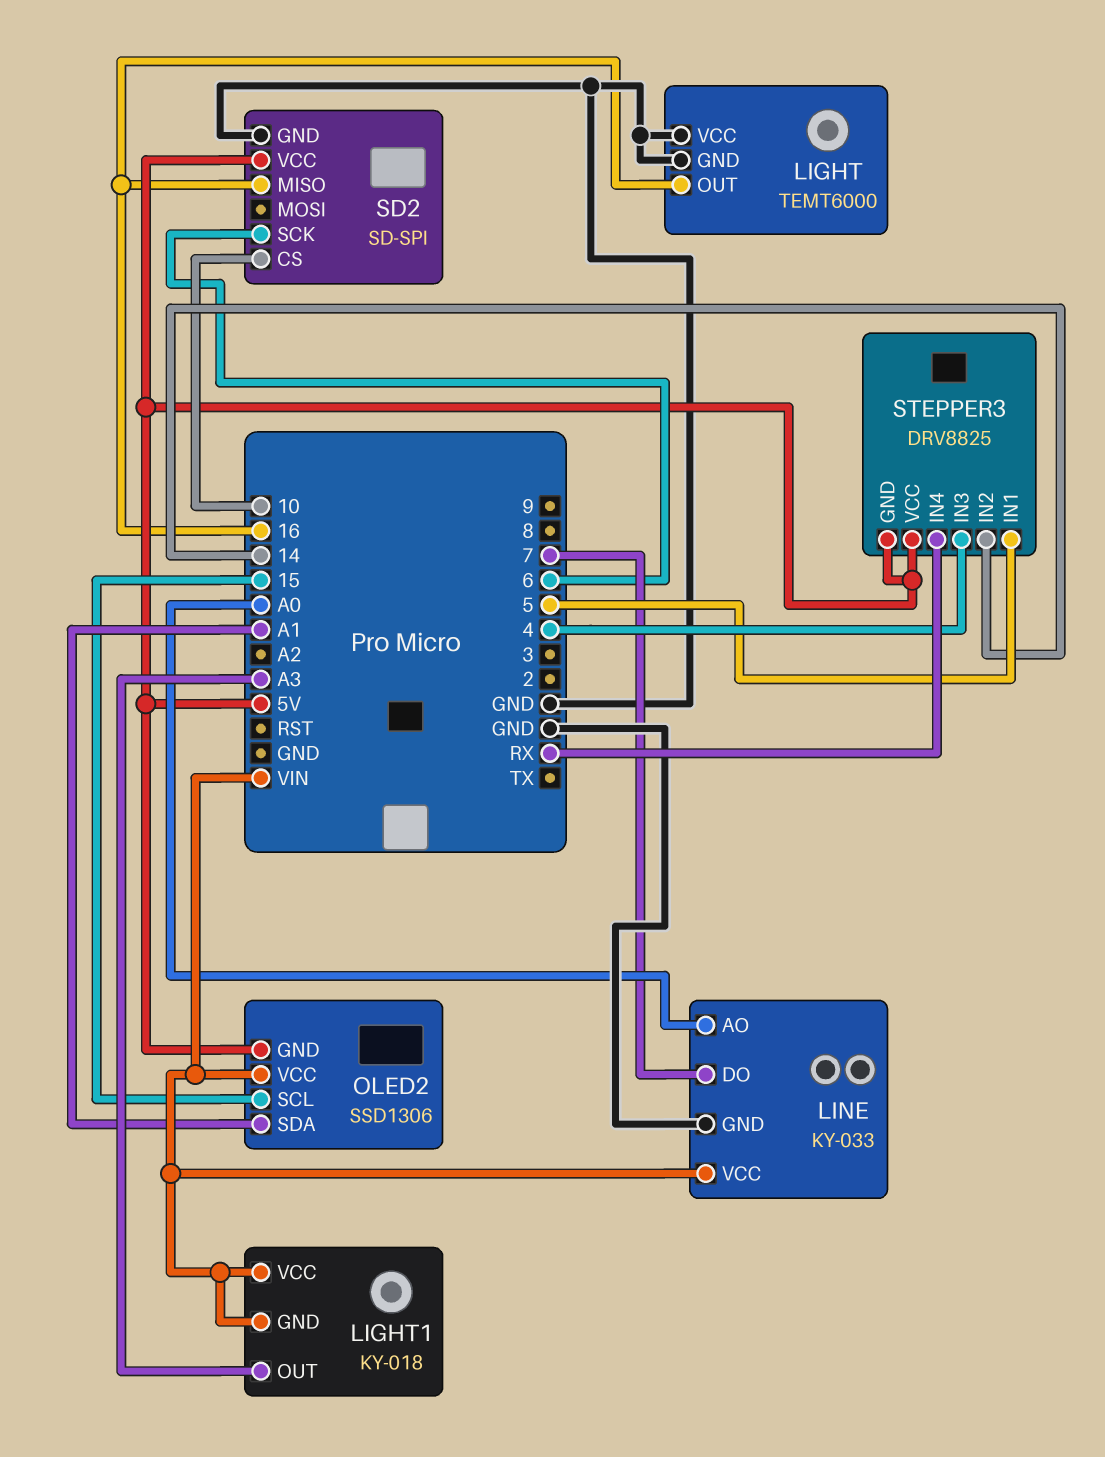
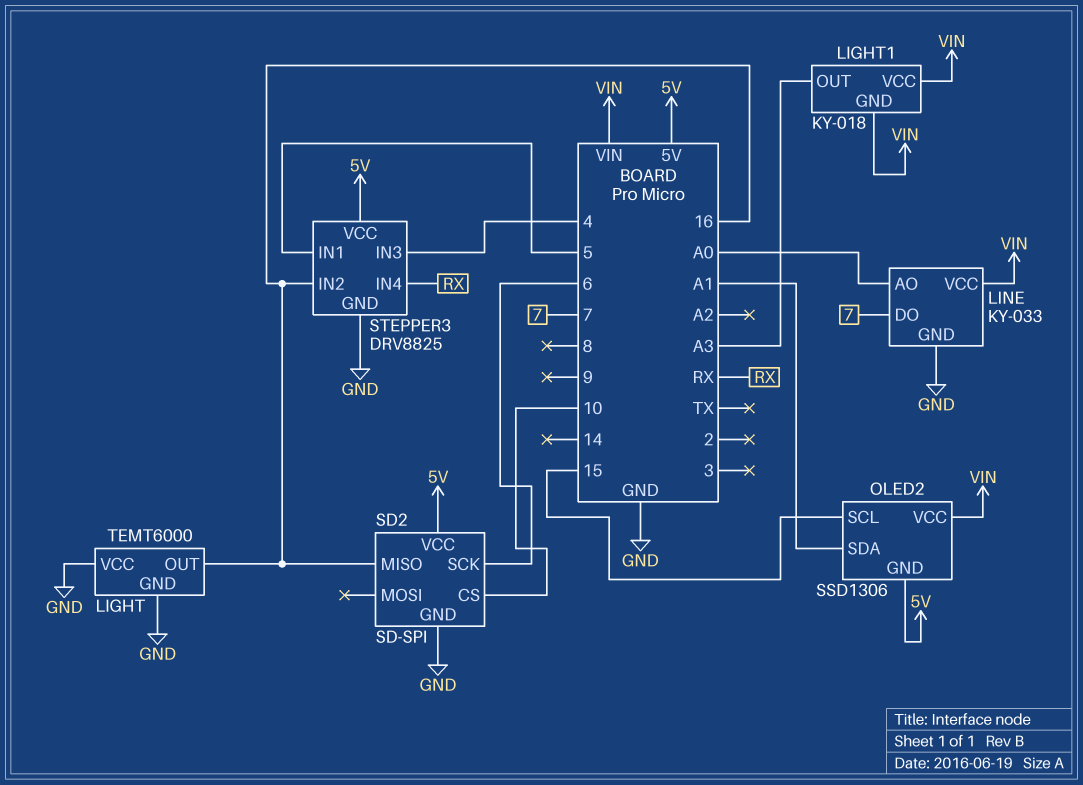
STEPPER3 pin GND: 5V -> GND
STEPPER3 pin IN2: 14 -> 16

